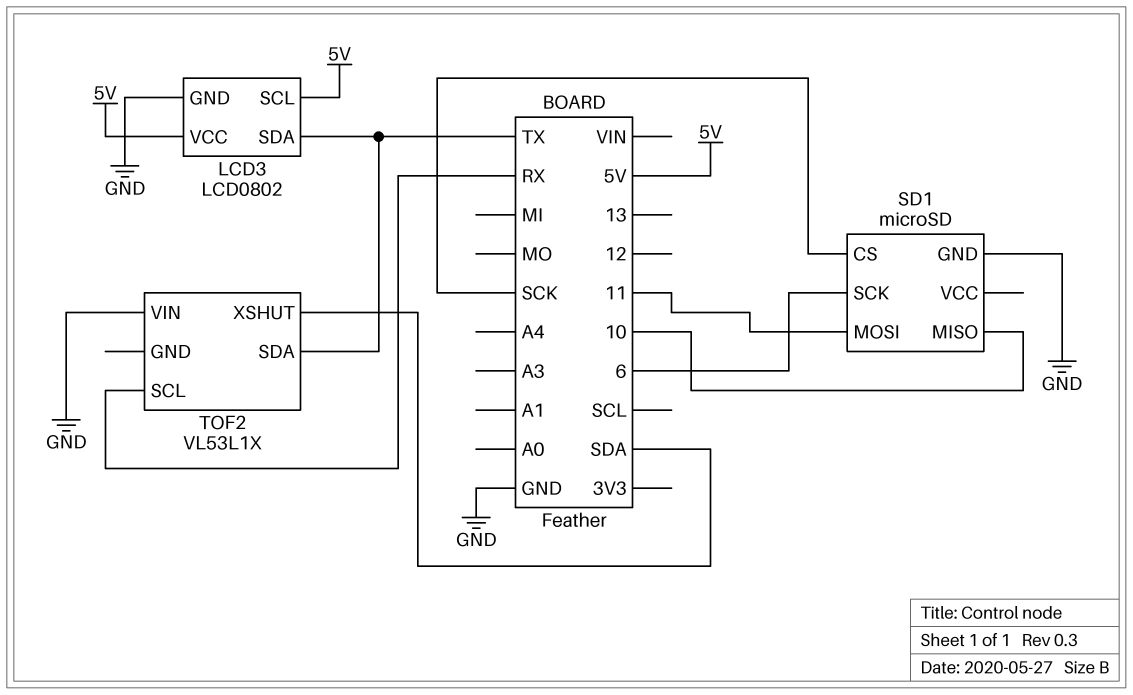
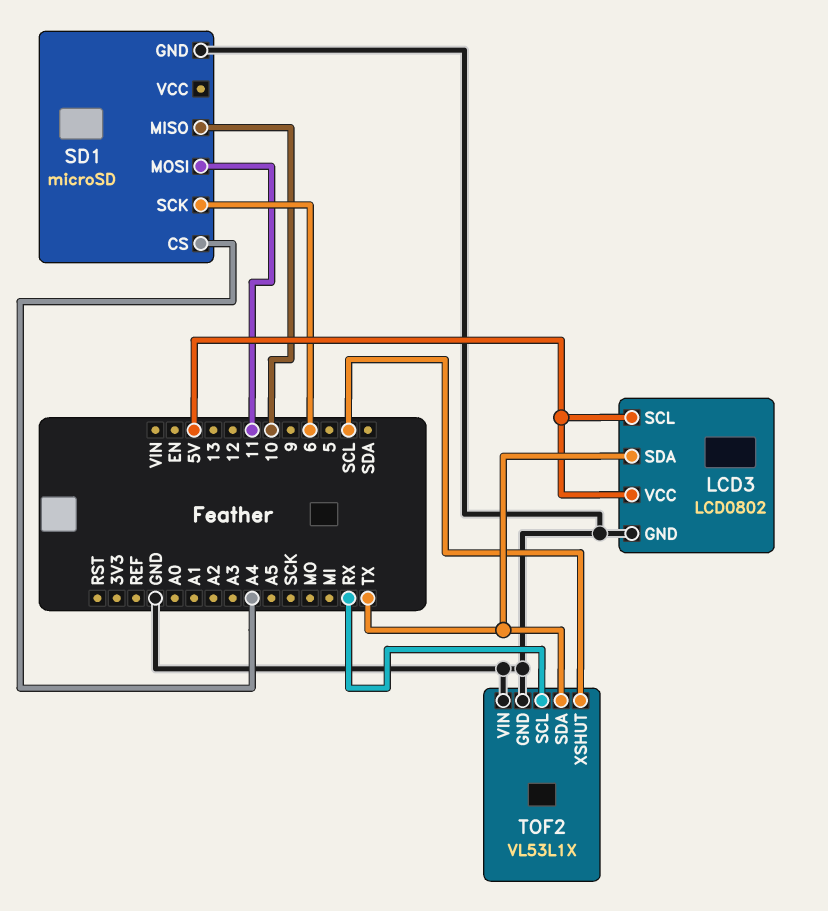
SD1 pin CS: SCK -> A4
TOF2 pin GND: none -> GND
TOF2 pin XSHUT: SDA -> SCL

